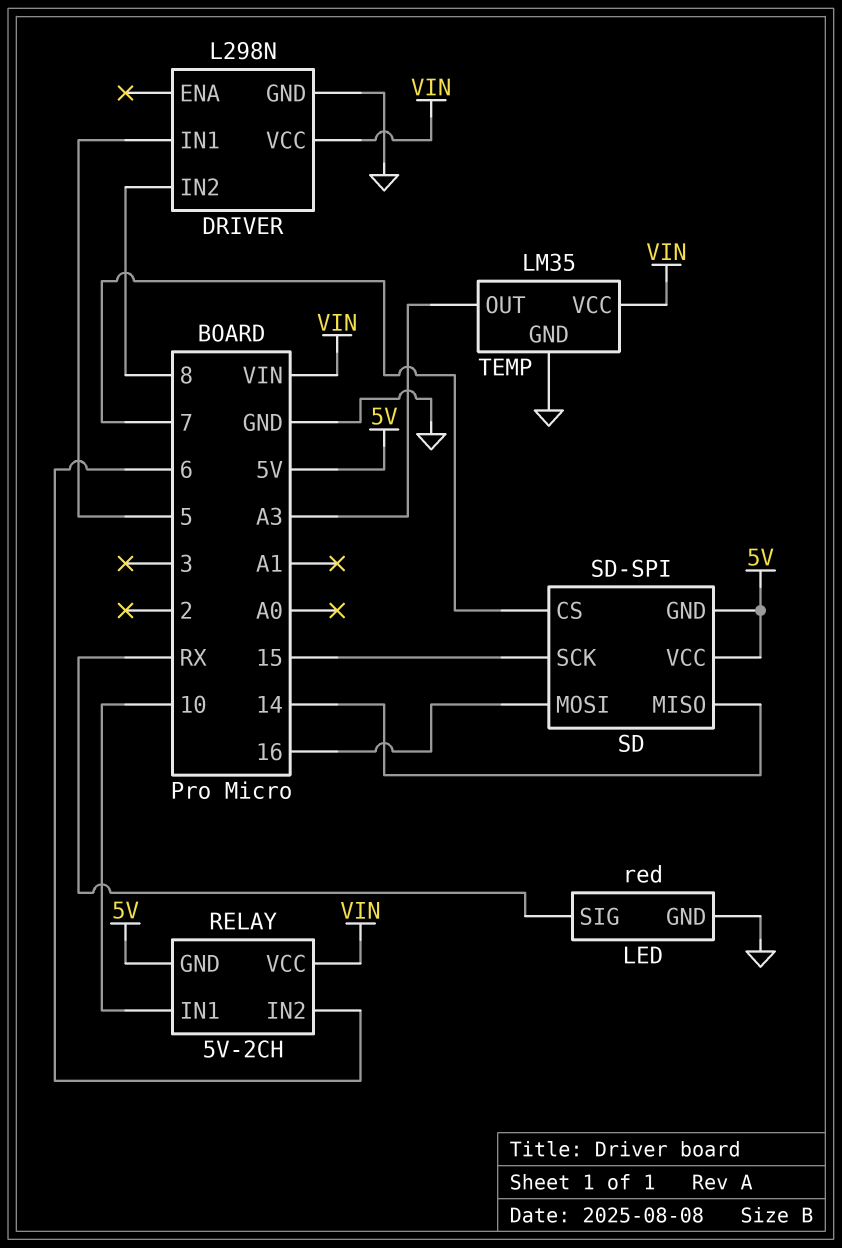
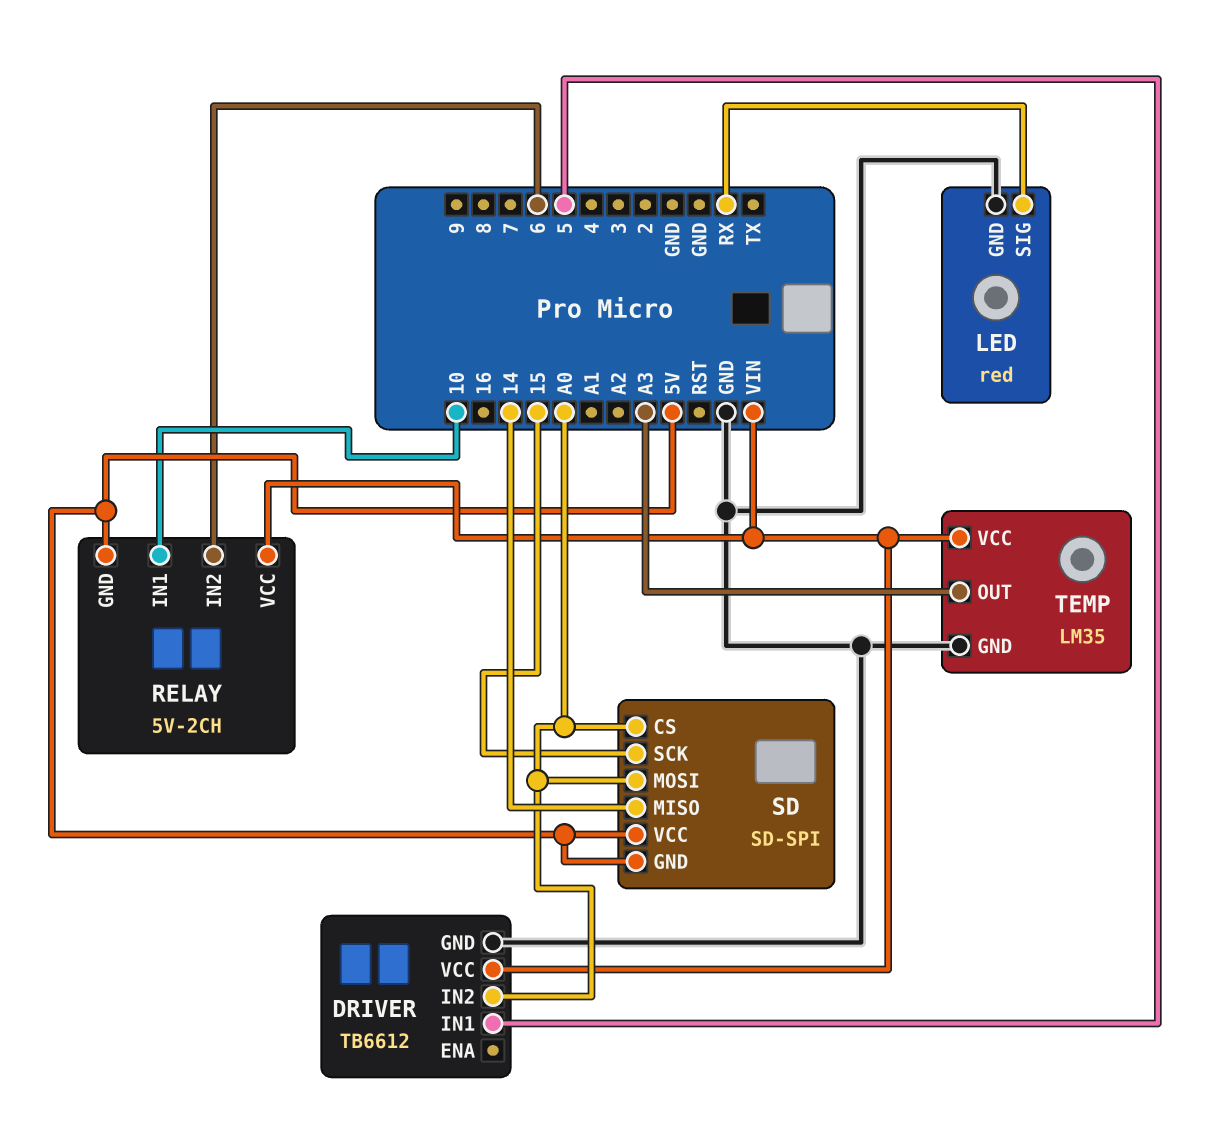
DRIVER: L298N -> TB6612
DRIVER pin IN2: 8 -> A0
SD pin CS: 7 -> A0
SD pin MOSI: 16 -> A0

